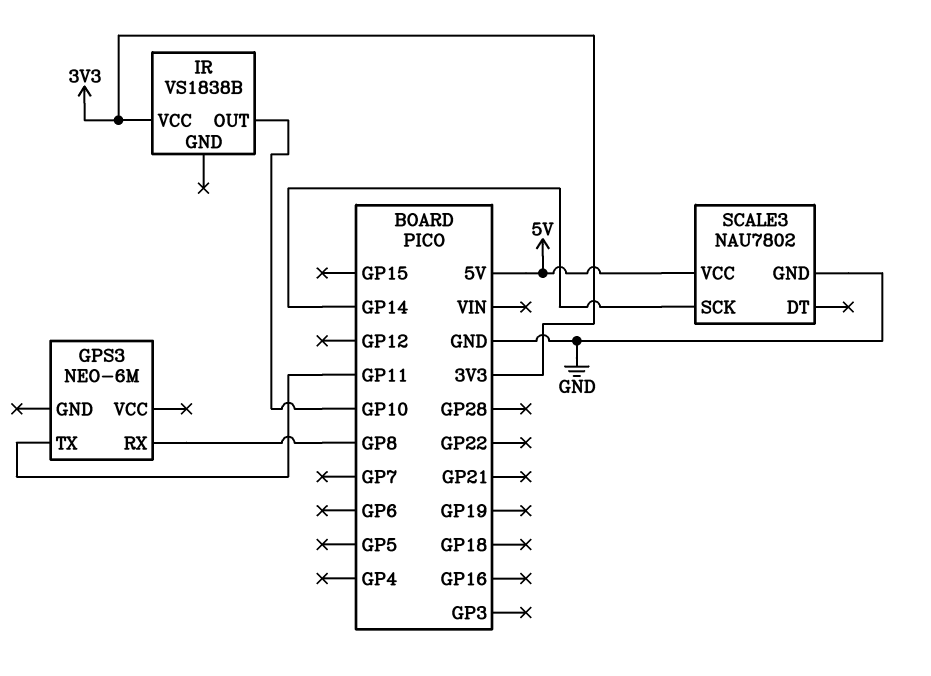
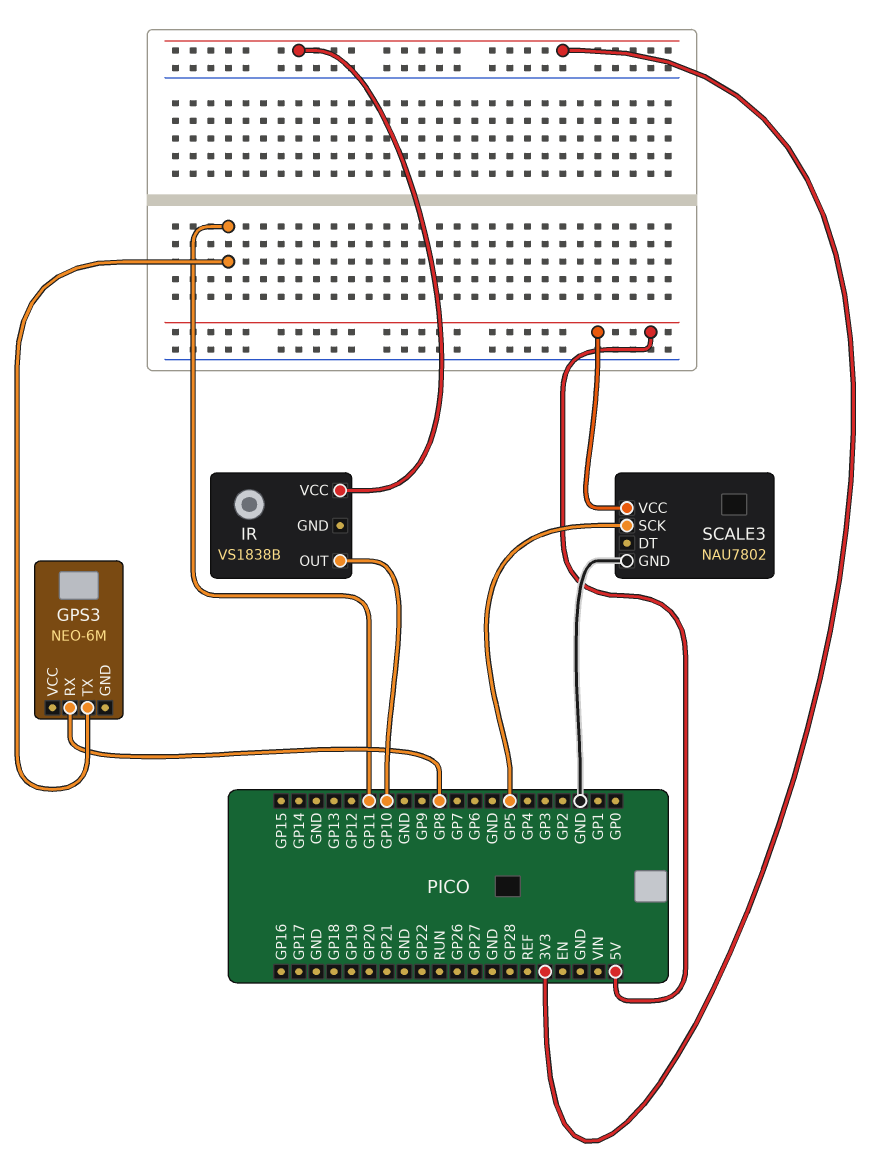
SCALE3 pin SCK: GP14 -> GP5

